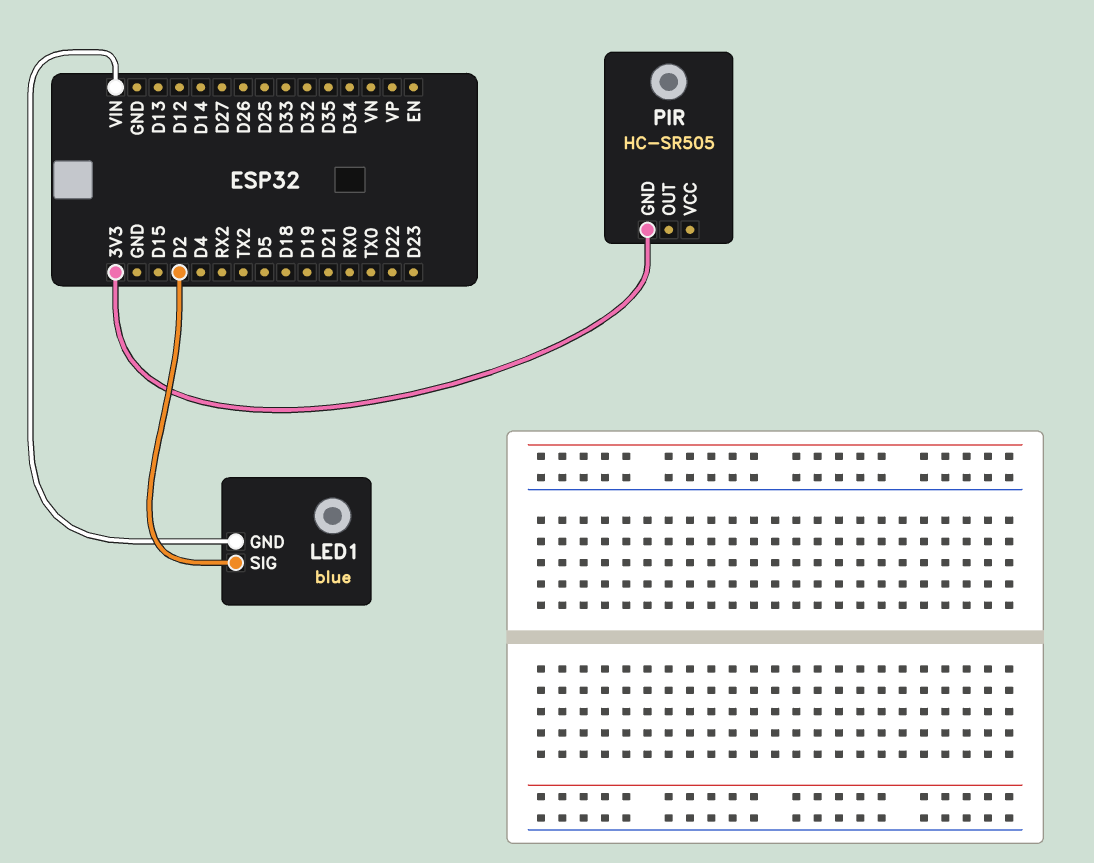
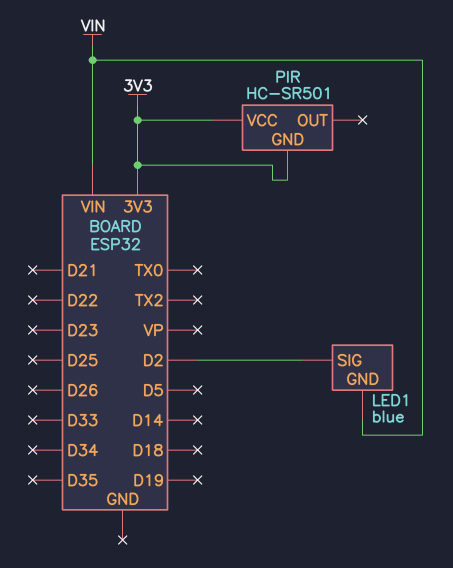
PIR: HC-SR505 -> HC-SR501
PIR pin VCC: none -> 3V3

